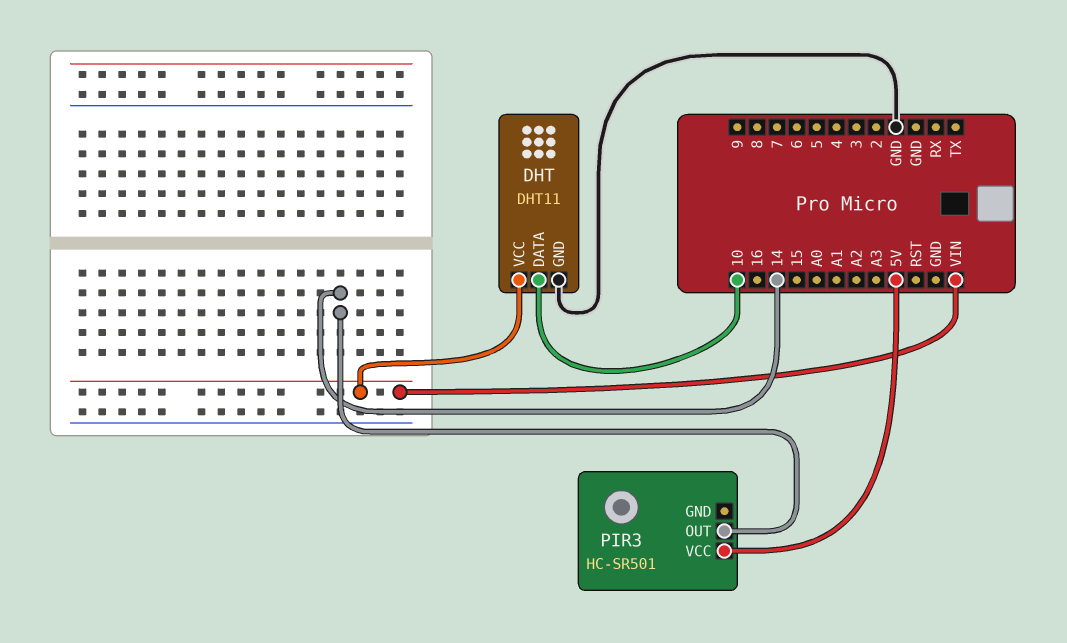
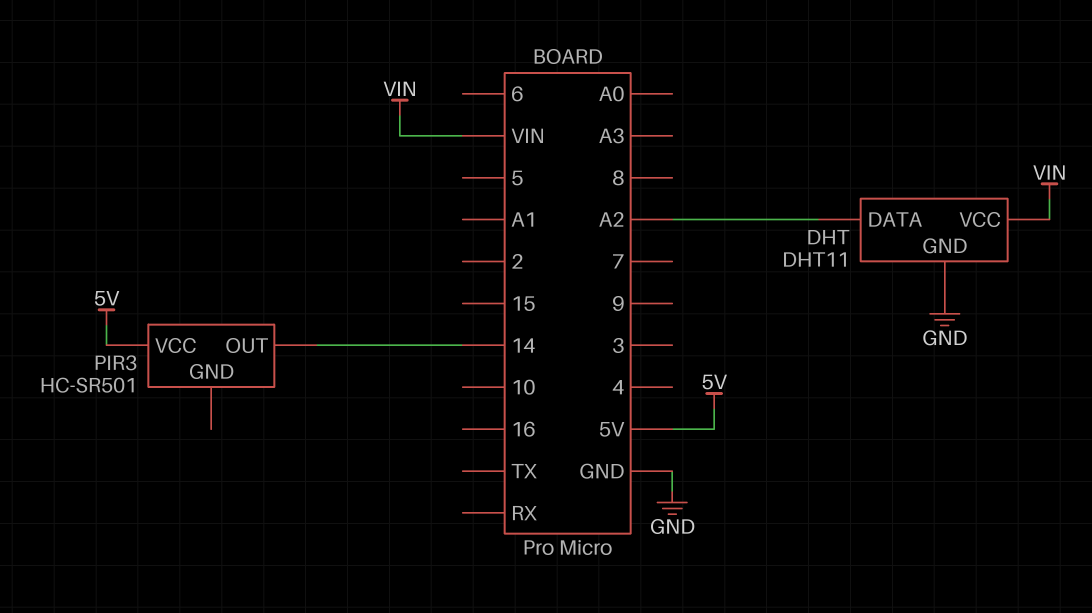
DHT pin DATA: 10 -> A2

